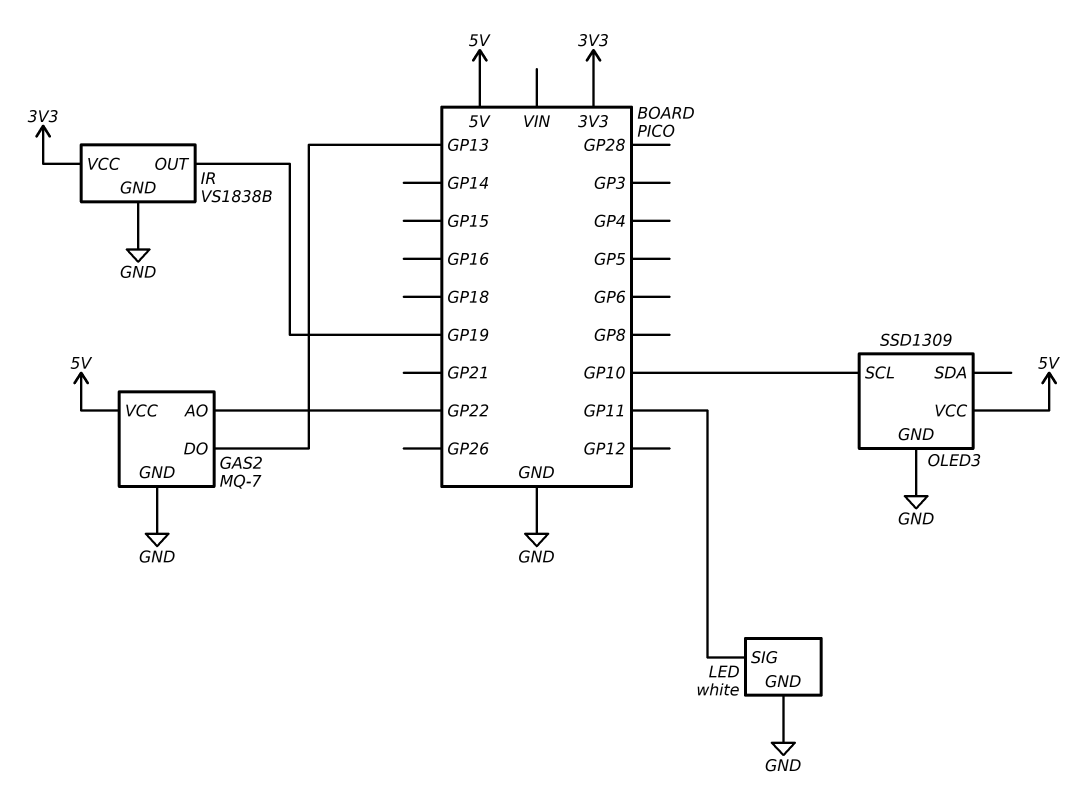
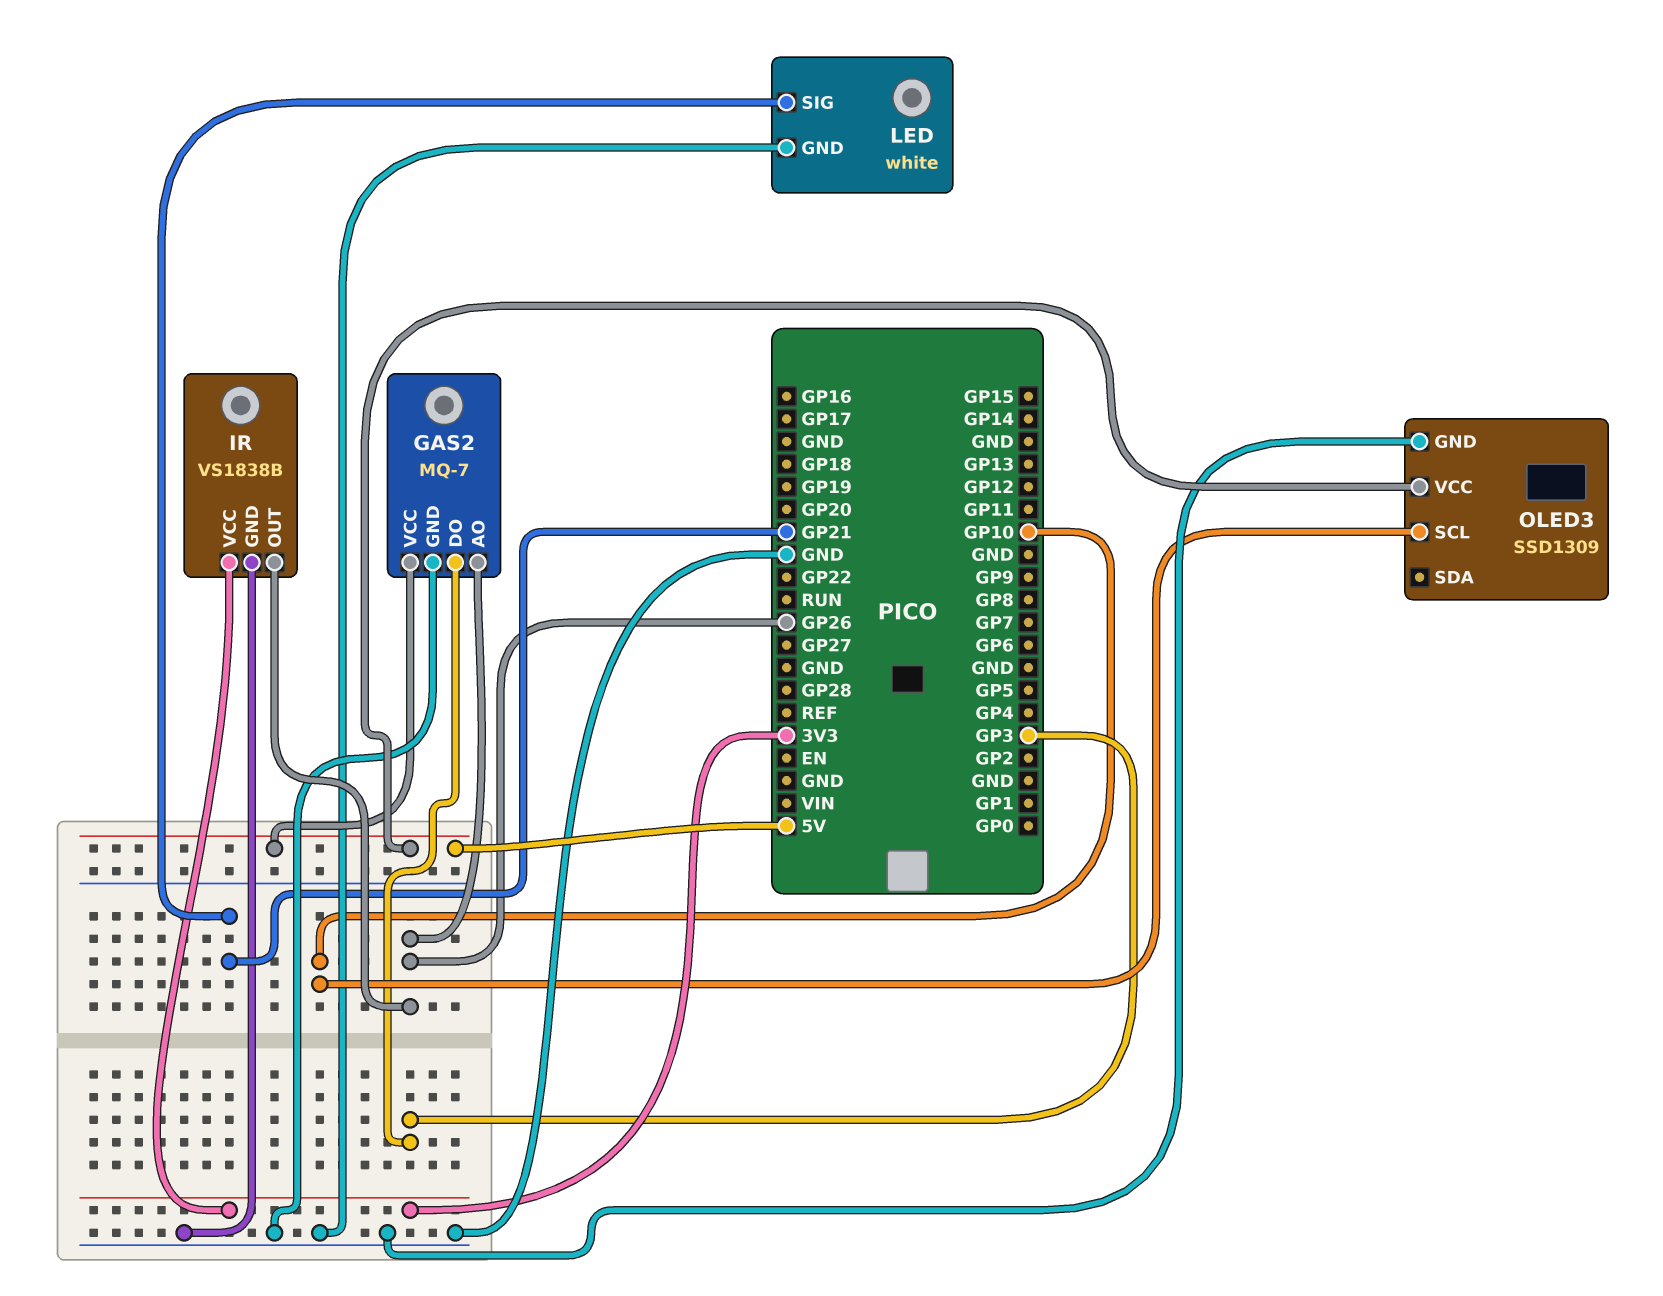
GAS2 pin AO: GP22 -> GP26
GAS2 pin DO: GP13 -> GP3
IR pin OUT: GP19 -> GP26
LED pin SIG: GP11 -> GP21

